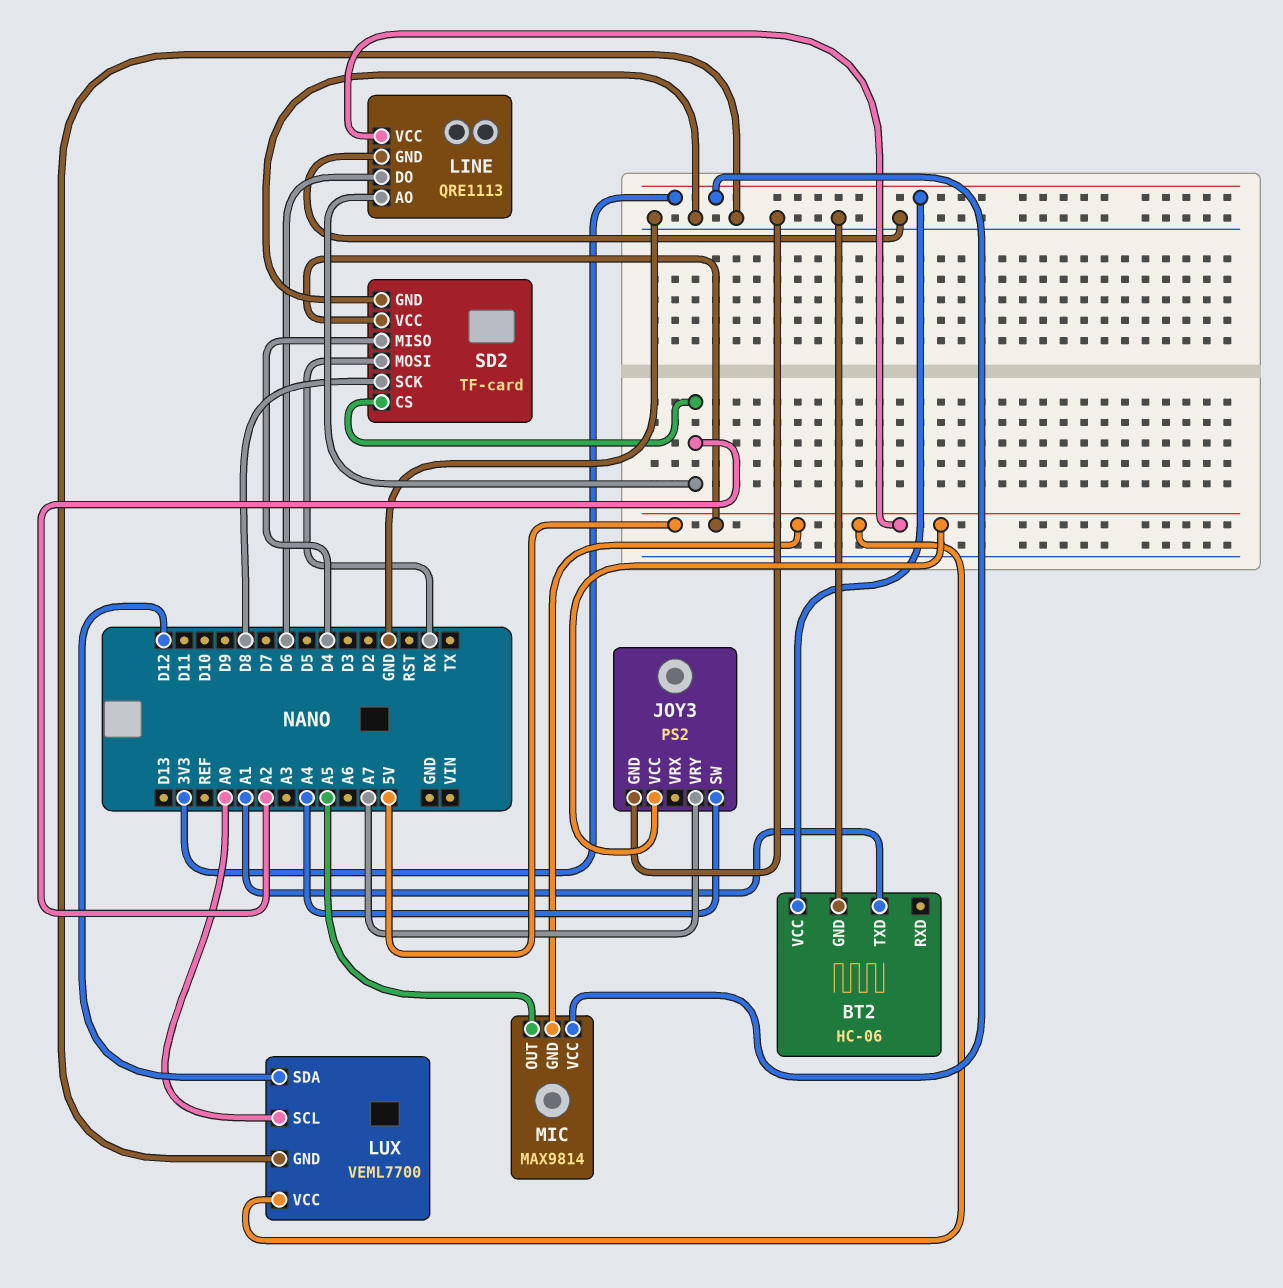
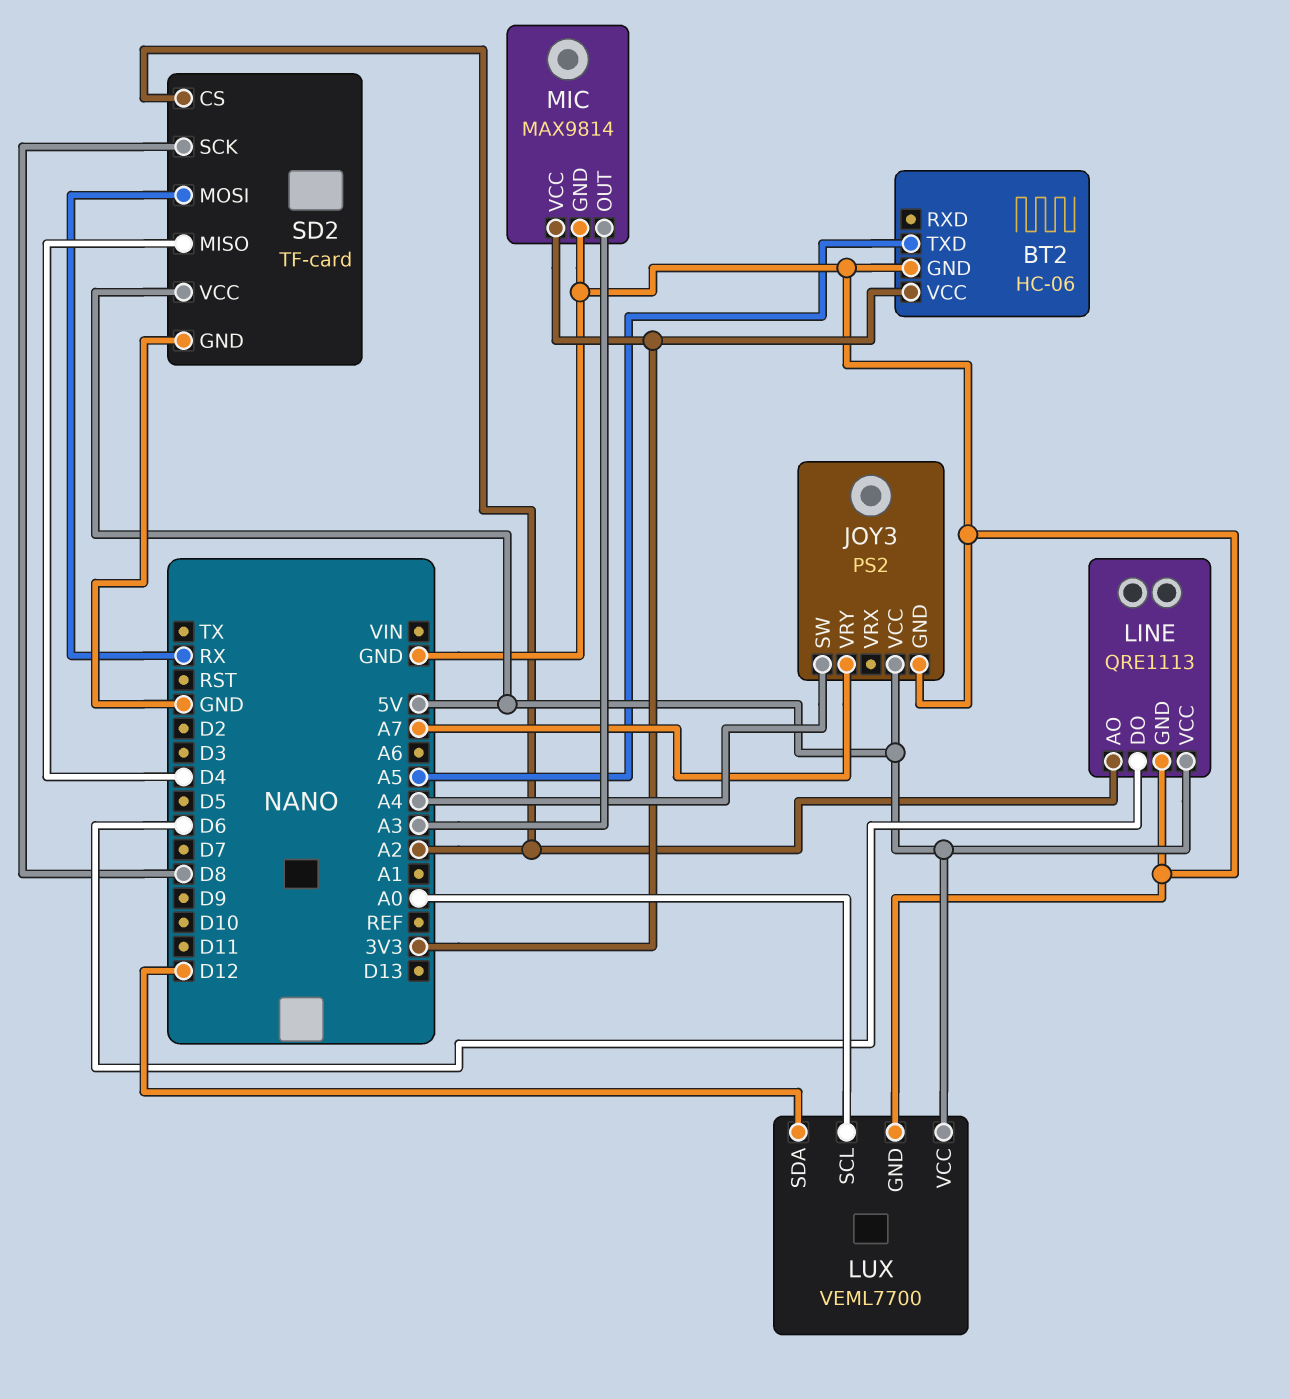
BT2 pin TXD: A1 -> A5
MIC pin GND: 5V -> GND
MIC pin OUT: A5 -> A3

